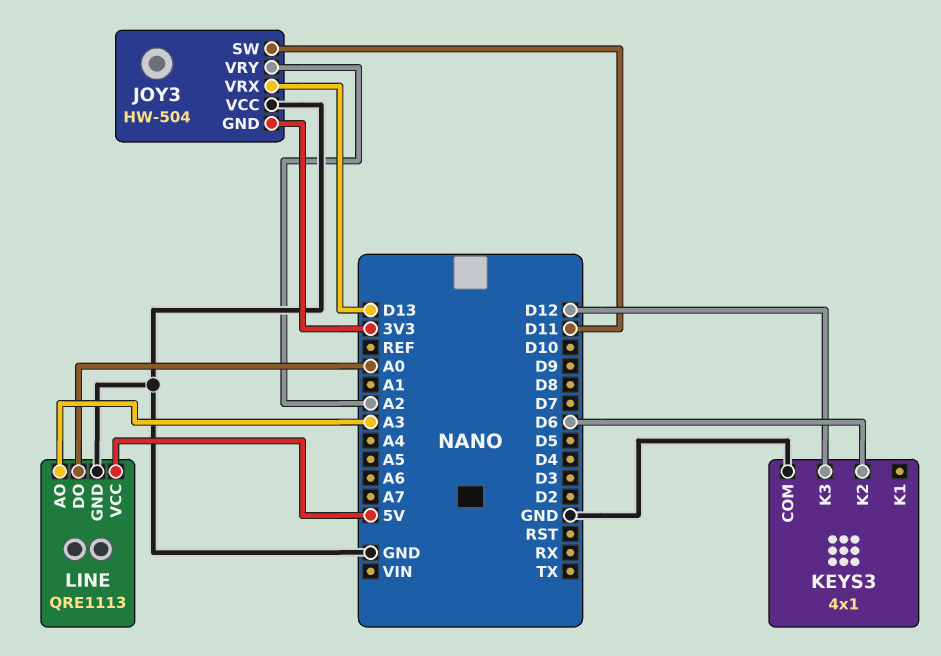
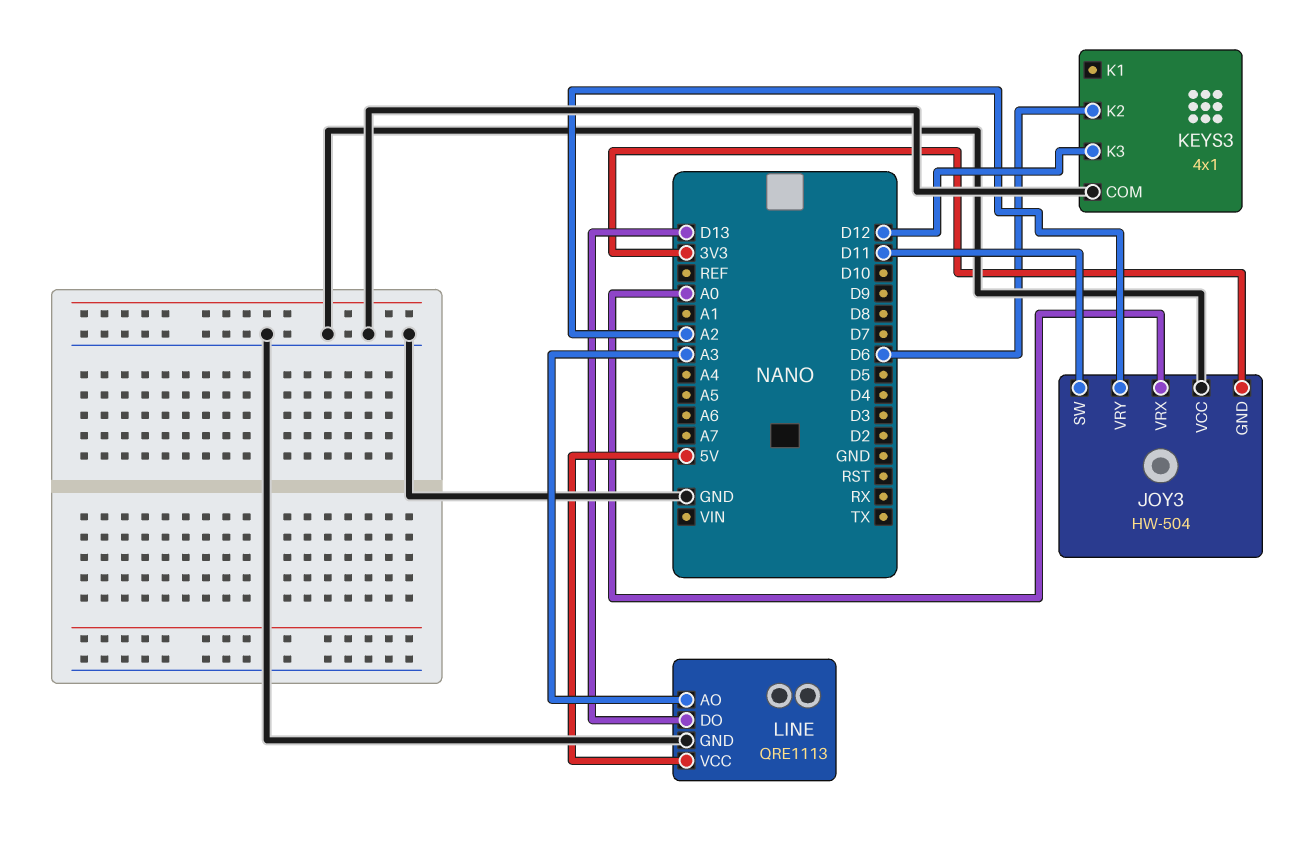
JOY3 pin VRX: D13 -> A0
LINE pin DO: A0 -> D13

